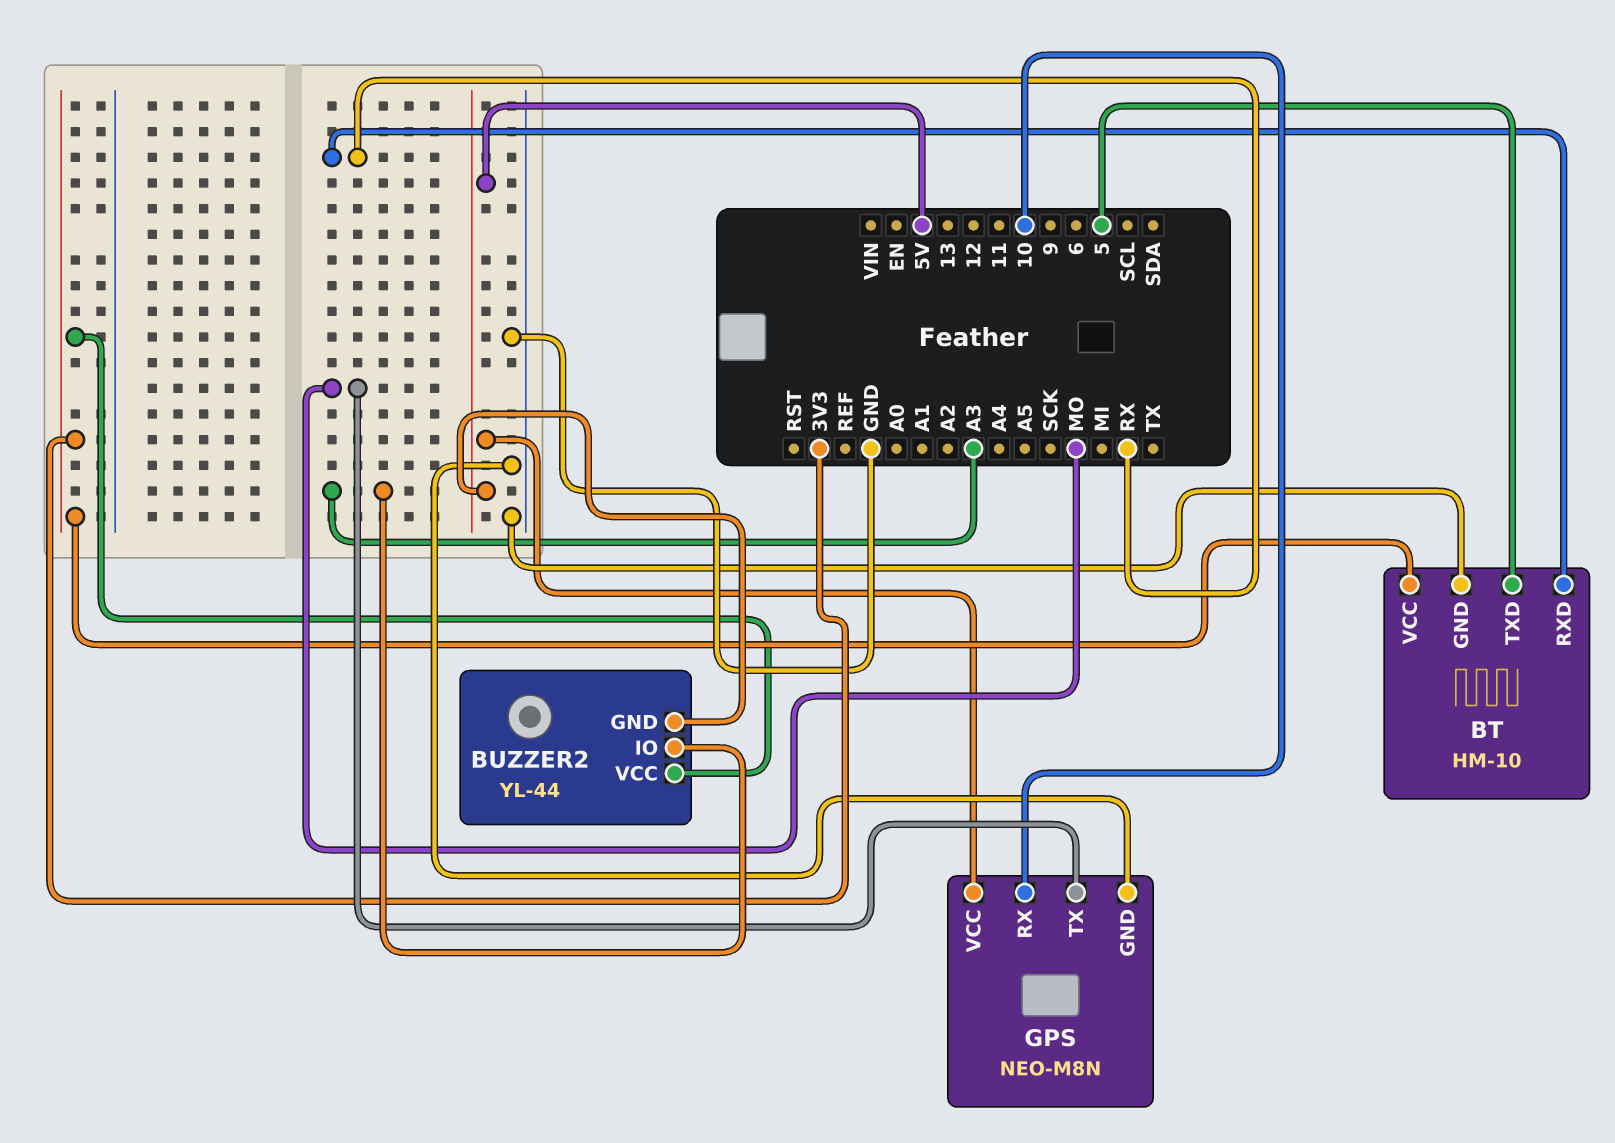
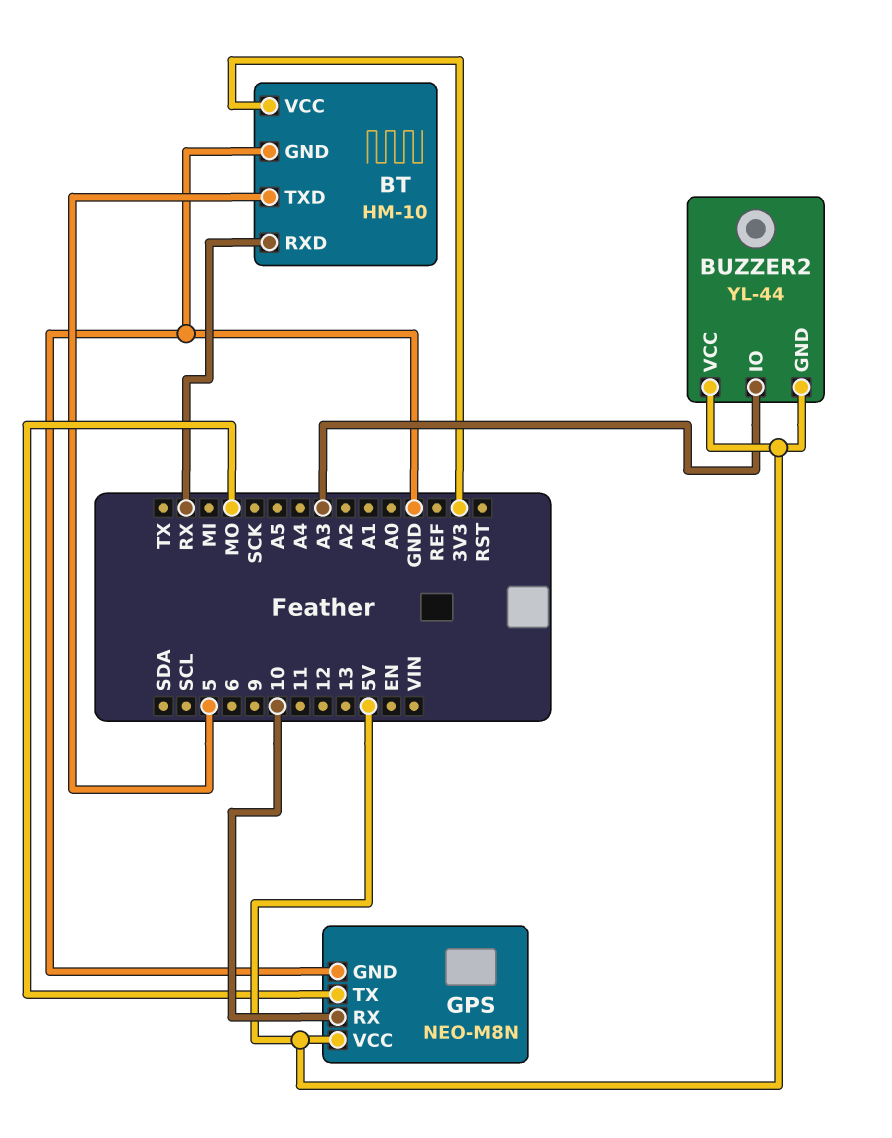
BUZZER2 pin VCC: 3V3 -> 5V

